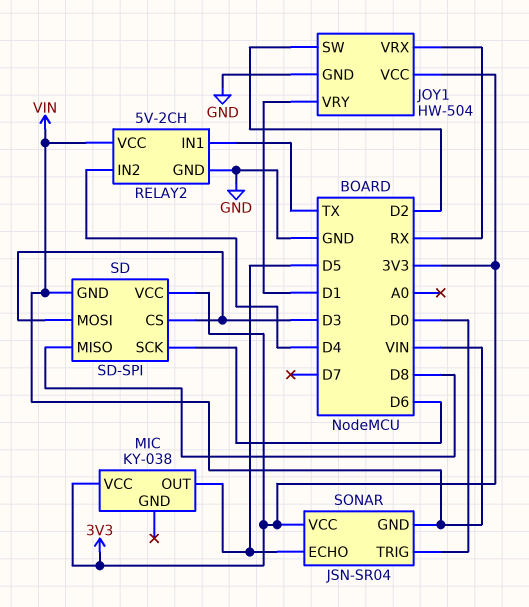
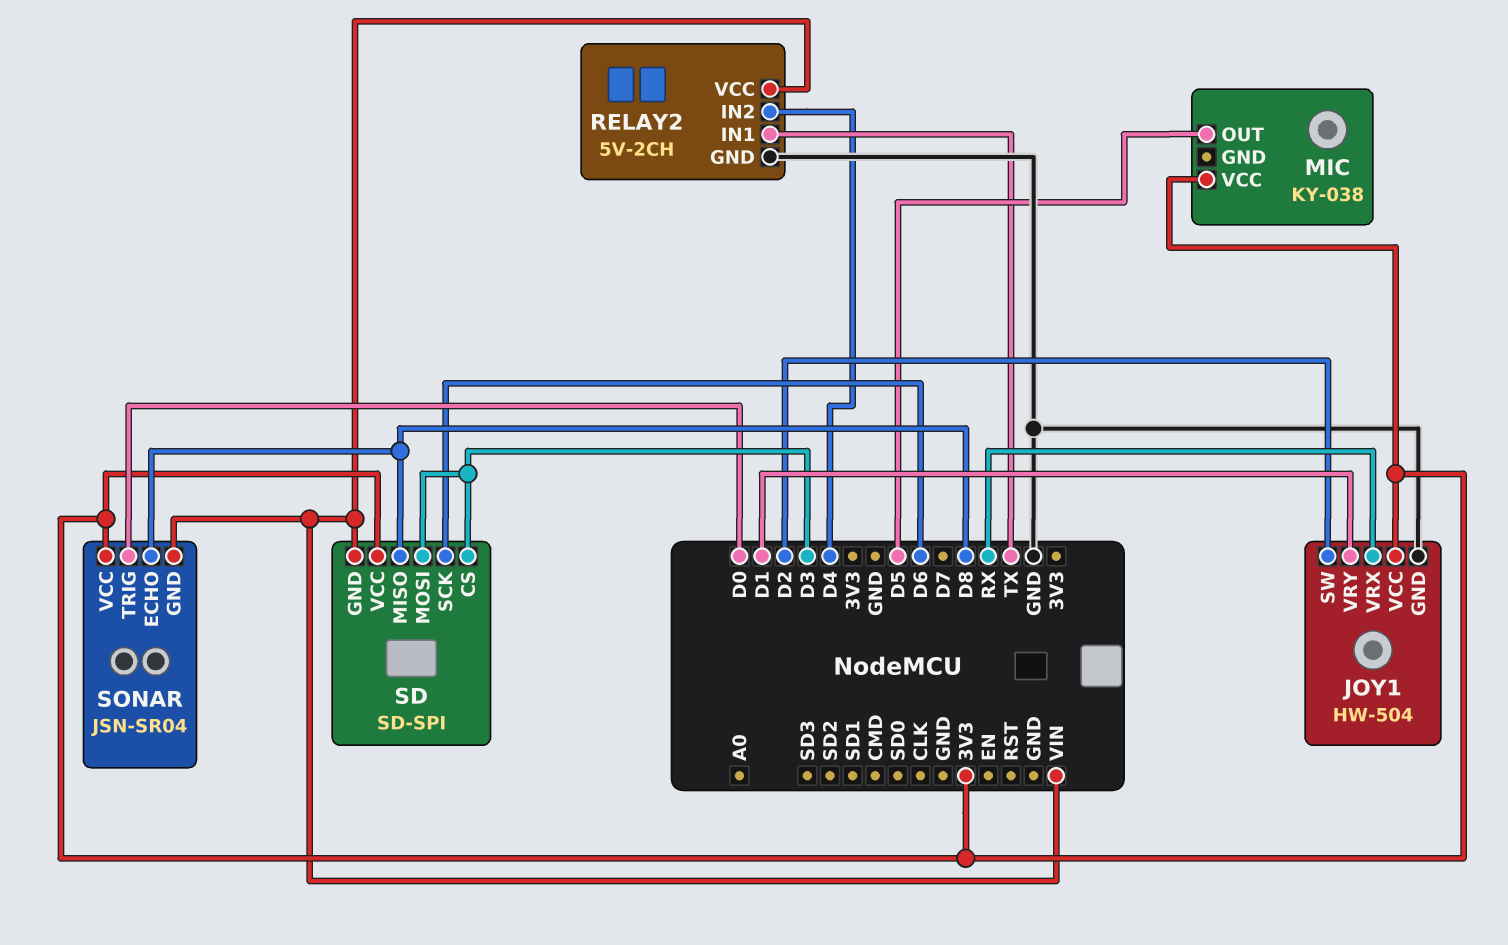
SONAR pin ECHO: D5 -> D8

